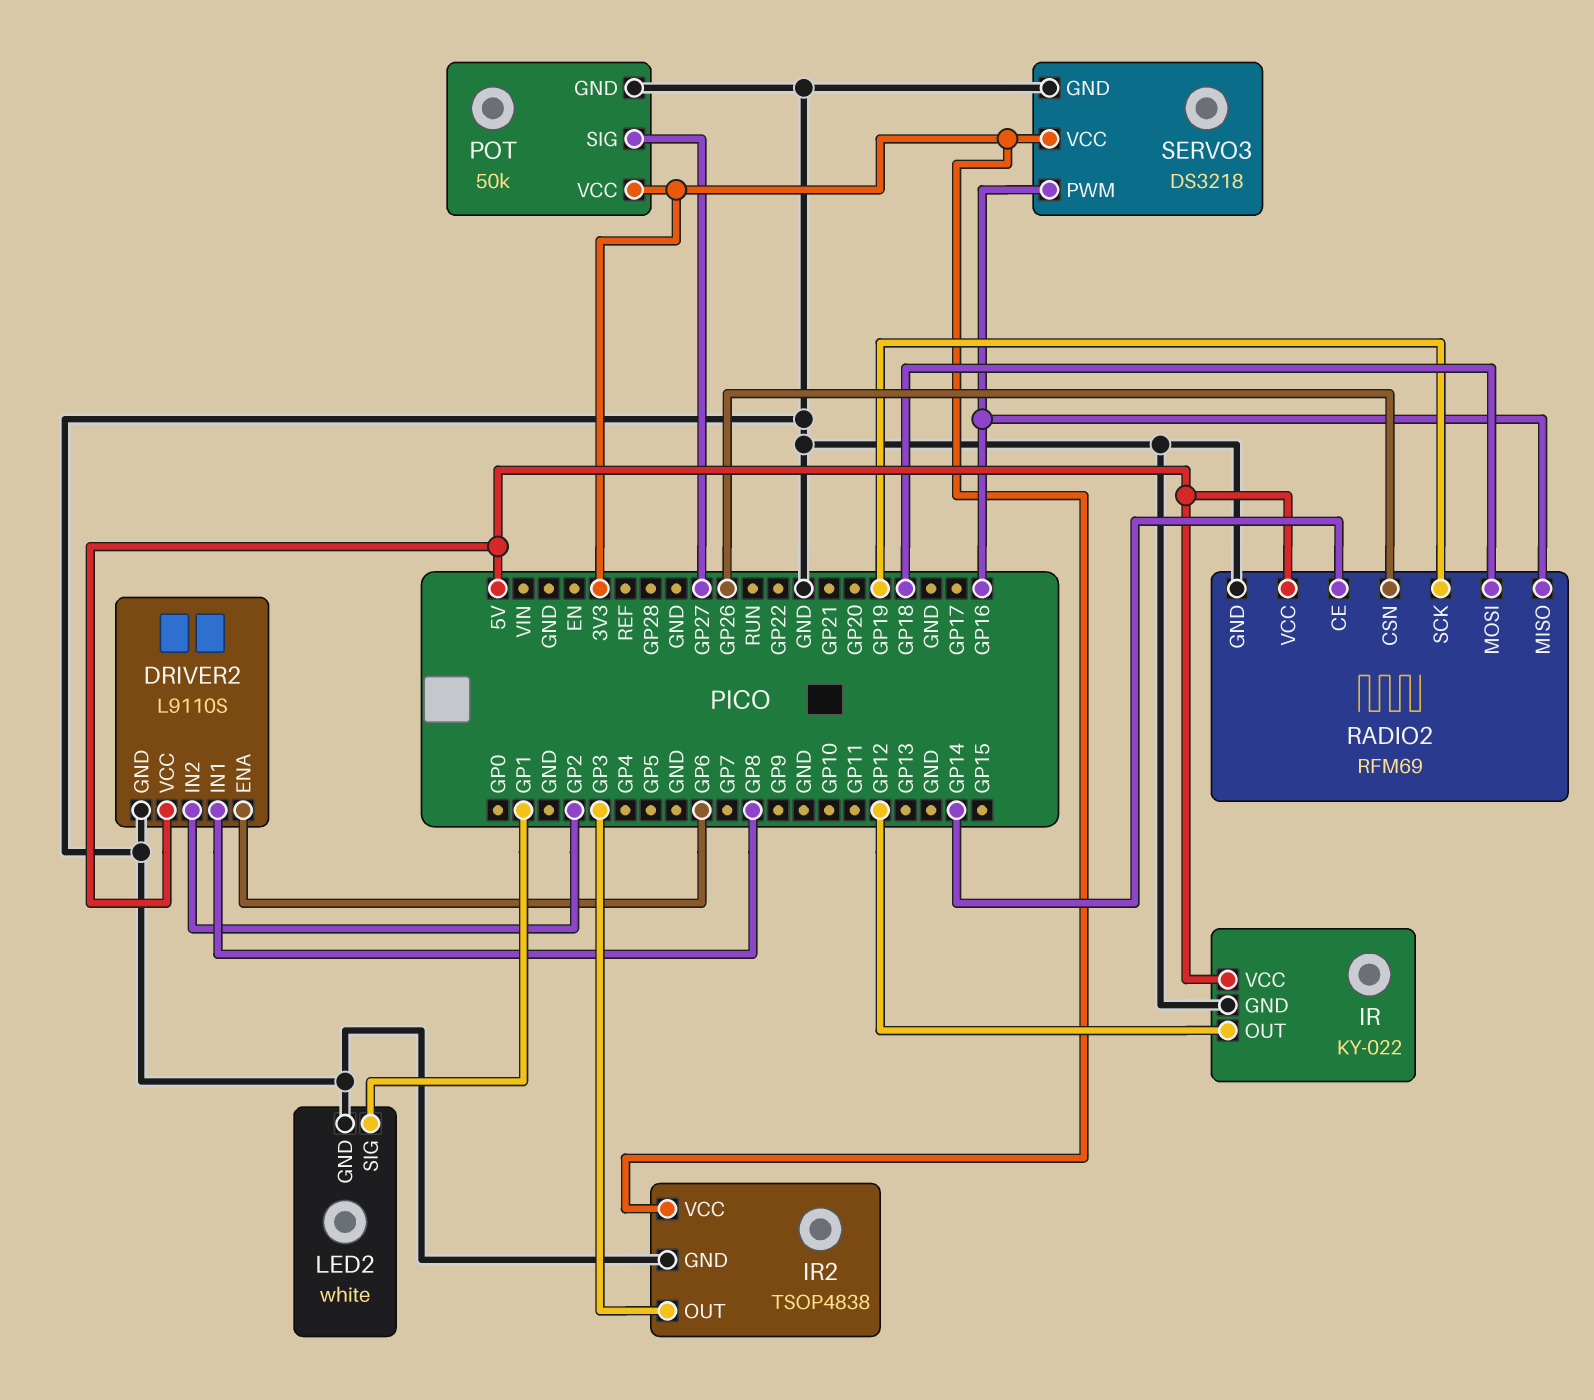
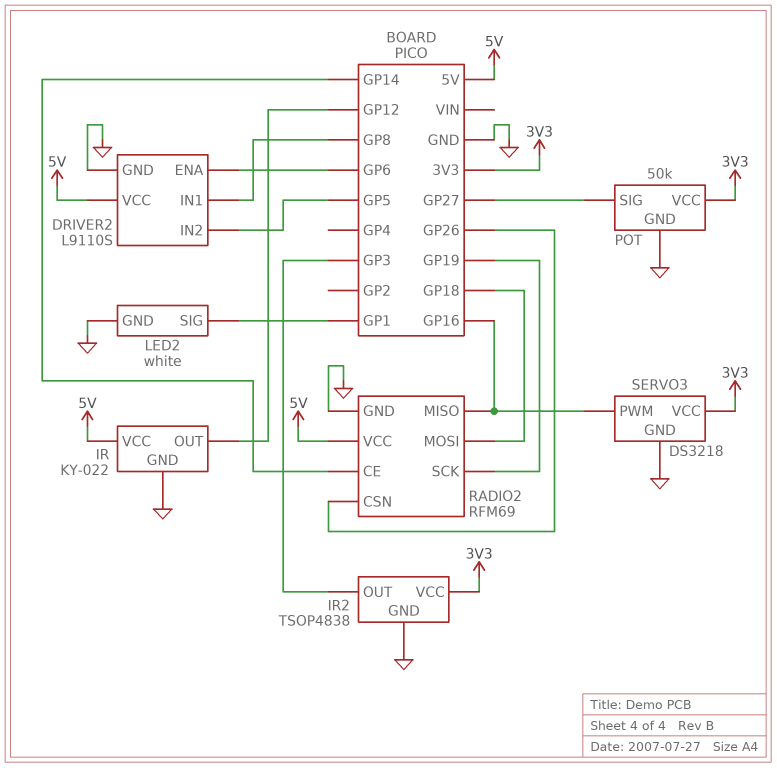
DRIVER2 pin IN2: GP2 -> GP5

